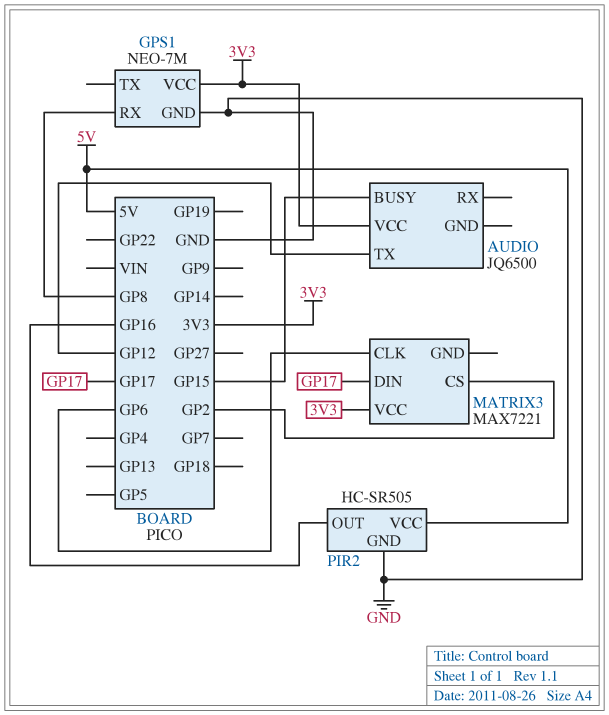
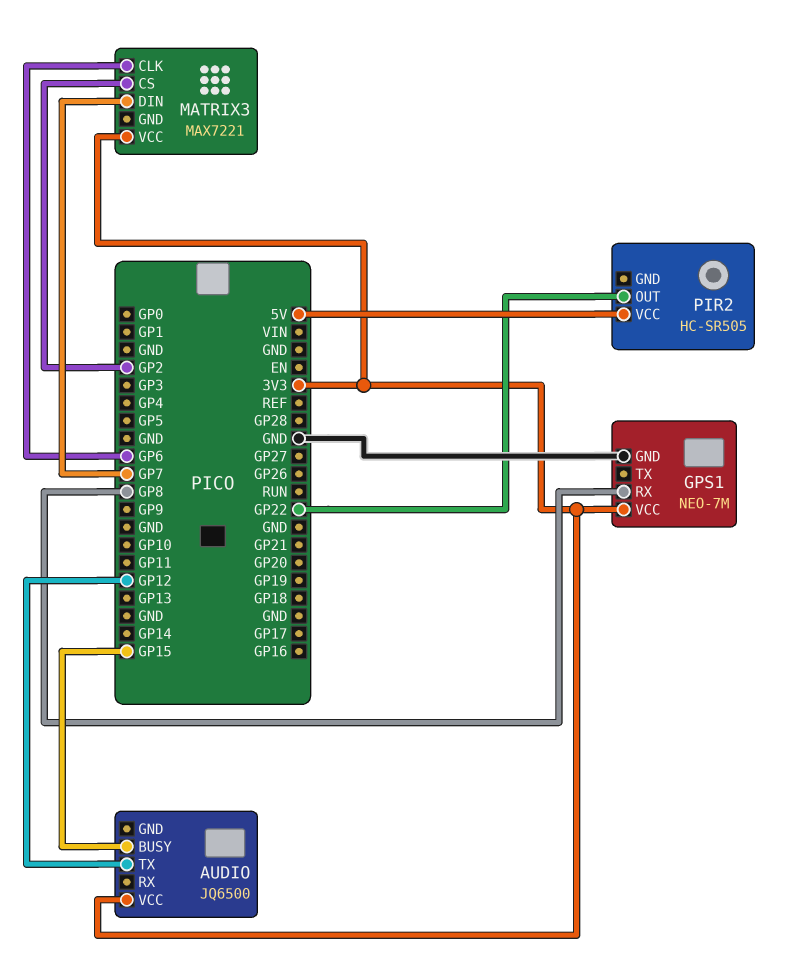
MATRIX3 pin DIN: GP17 -> GP7
PIR2 pin GND: GND -> none
PIR2 pin OUT: GP16 -> GP22

